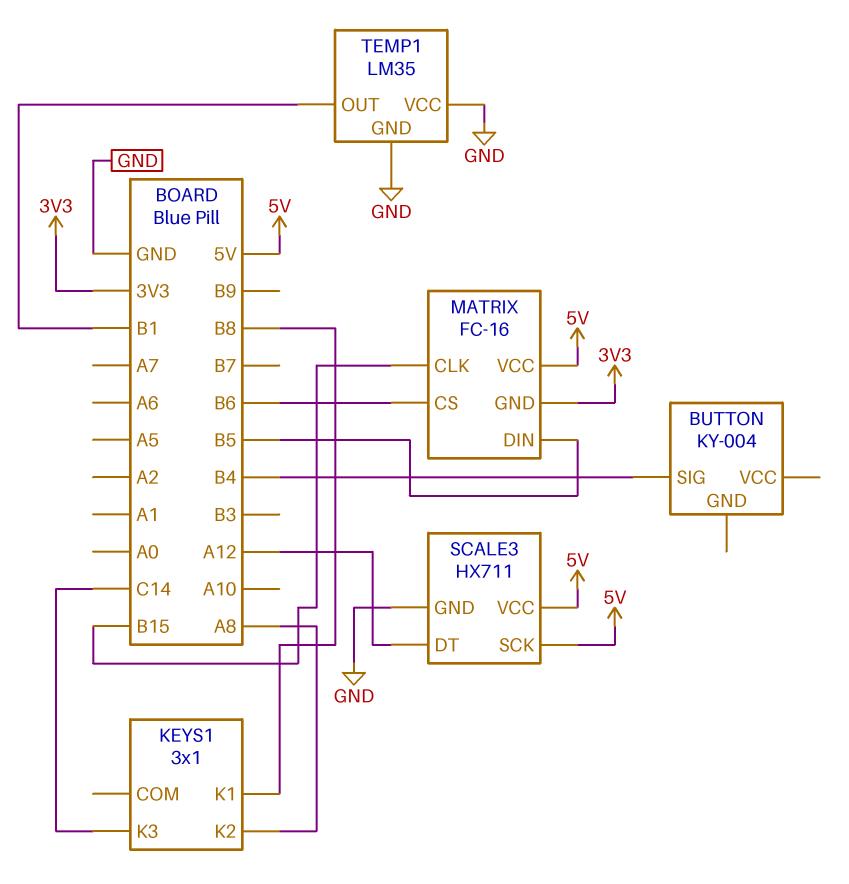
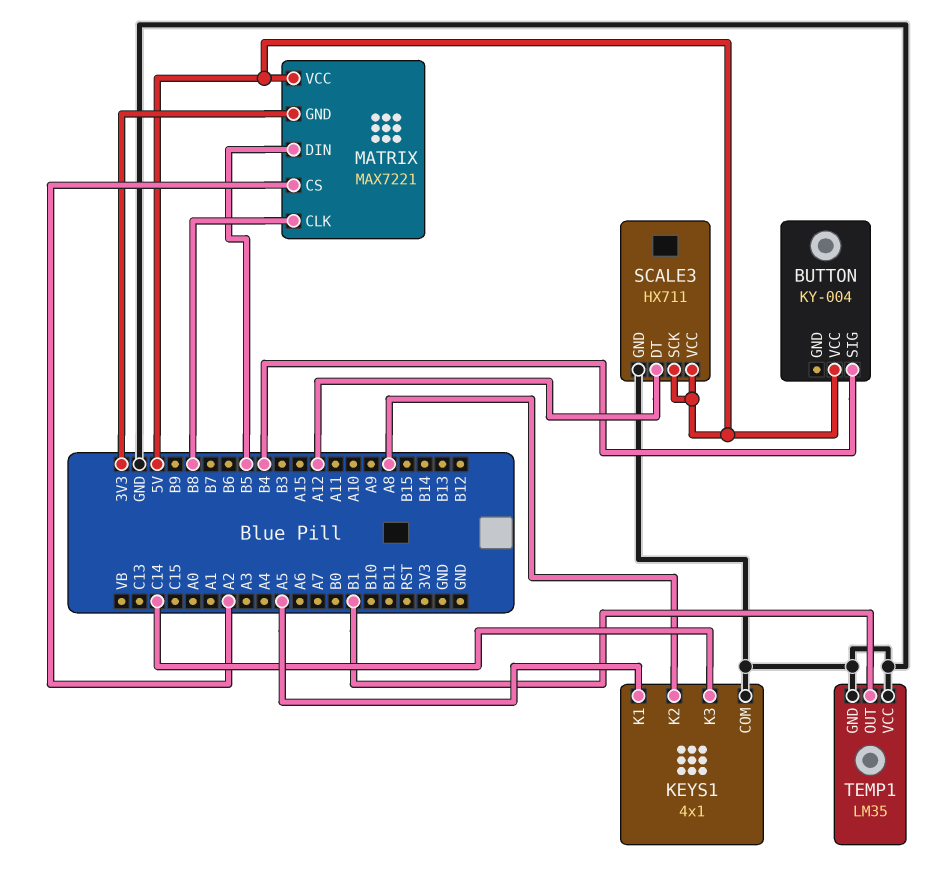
BUTTON pin VCC: none -> 5V
KEYS1: 3x1 -> 4x1
KEYS1 pin COM: none -> GND
KEYS1 pin K1: B8 -> A5
MATRIX: FC-16 -> MAX7221
MATRIX pin CLK: B15 -> B8
MATRIX pin CS: B6 -> A2

